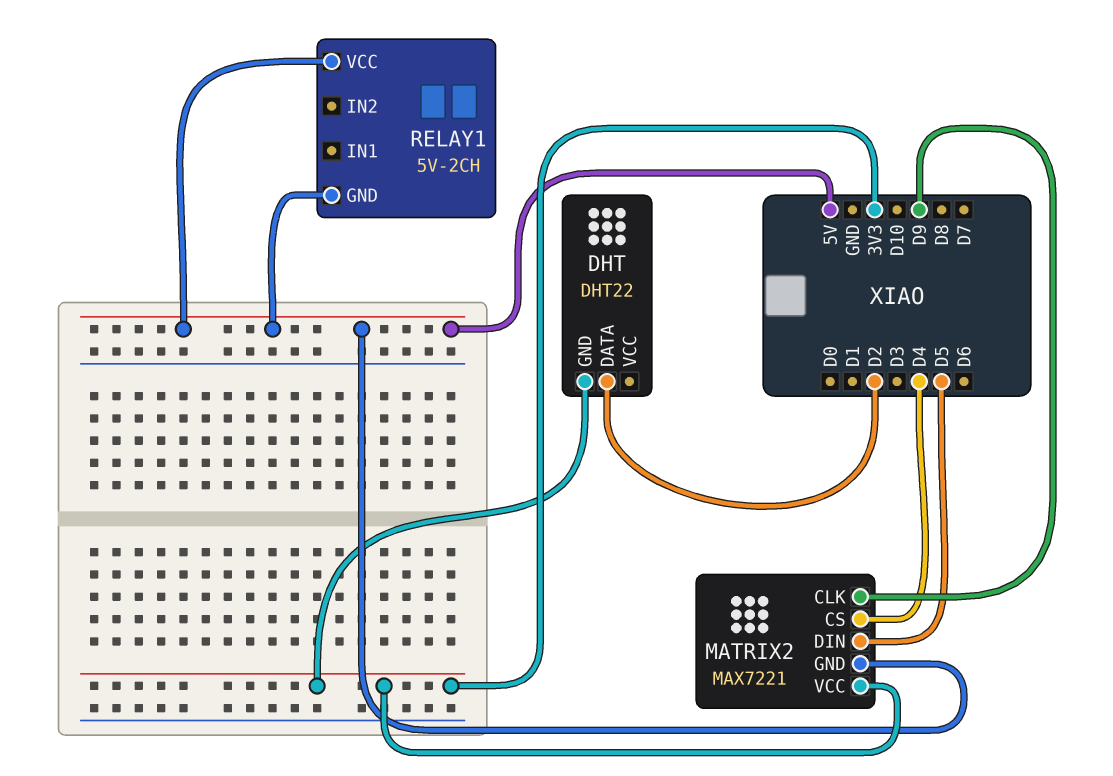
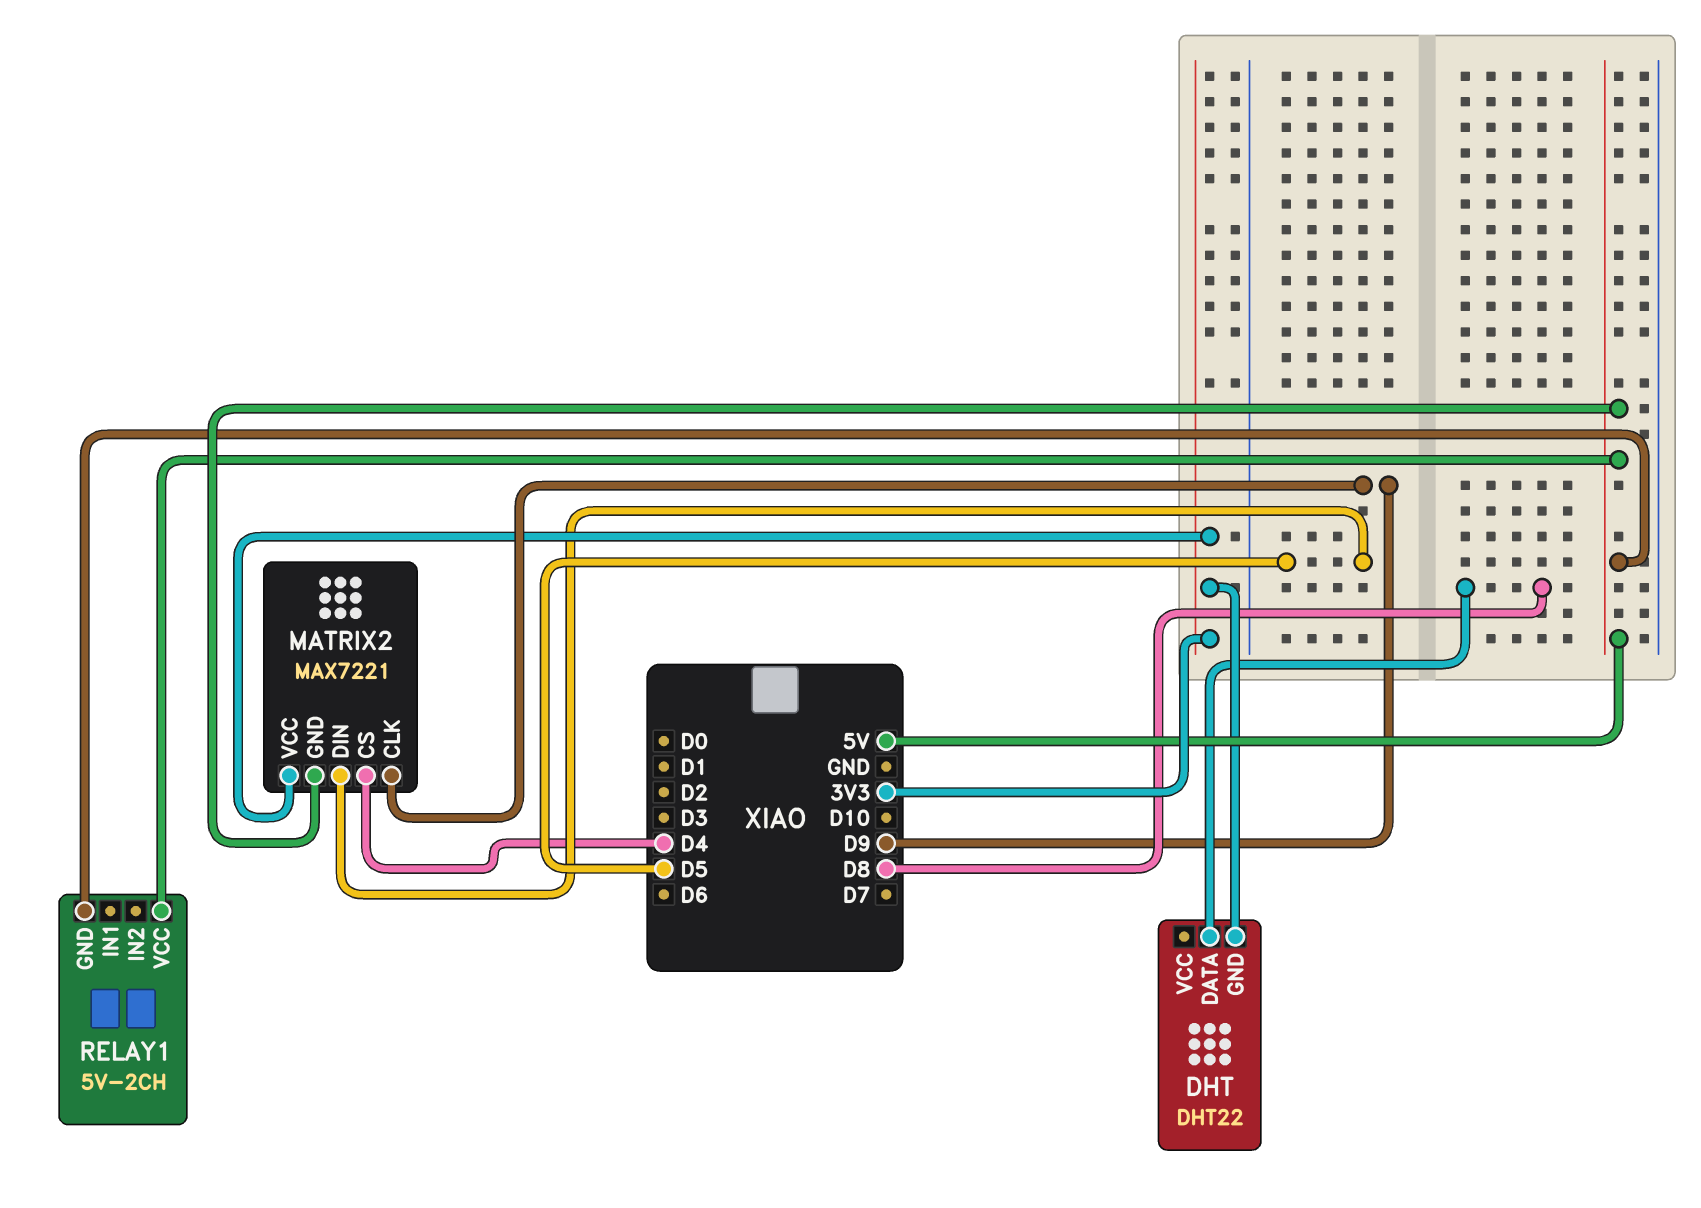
DHT pin DATA: D2 -> D8

